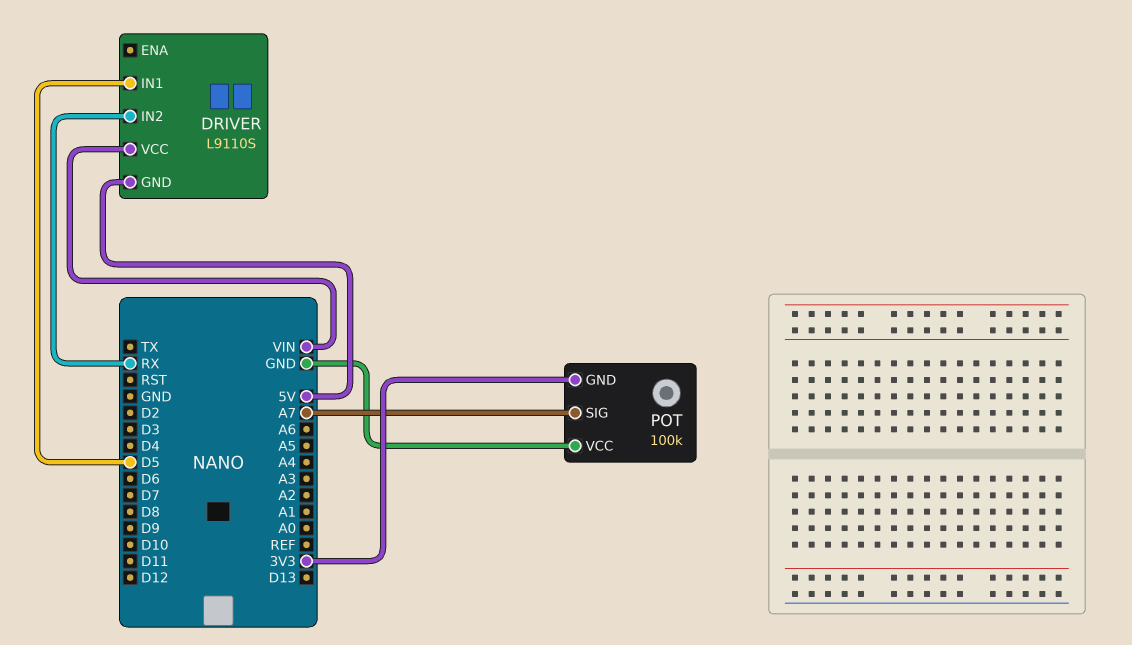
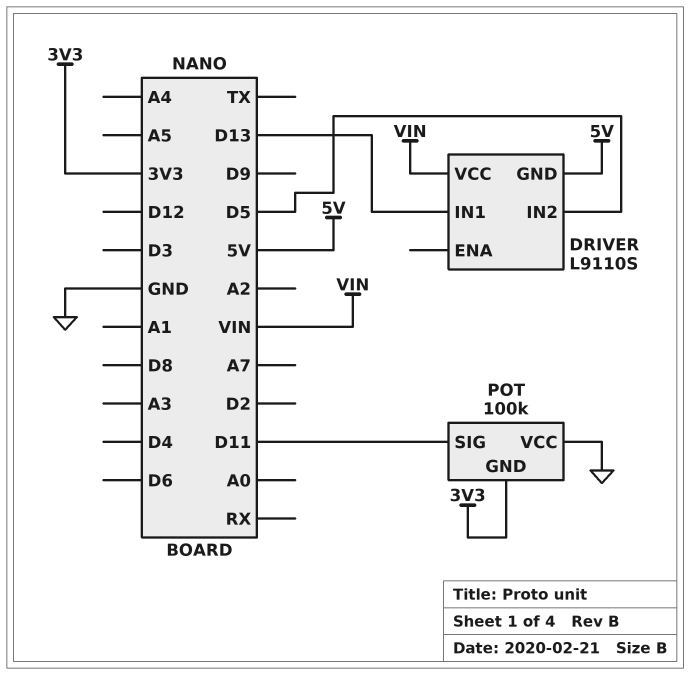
DRIVER pin IN1: D5 -> D13
DRIVER pin IN2: RX -> D5
POT pin SIG: A7 -> D11

